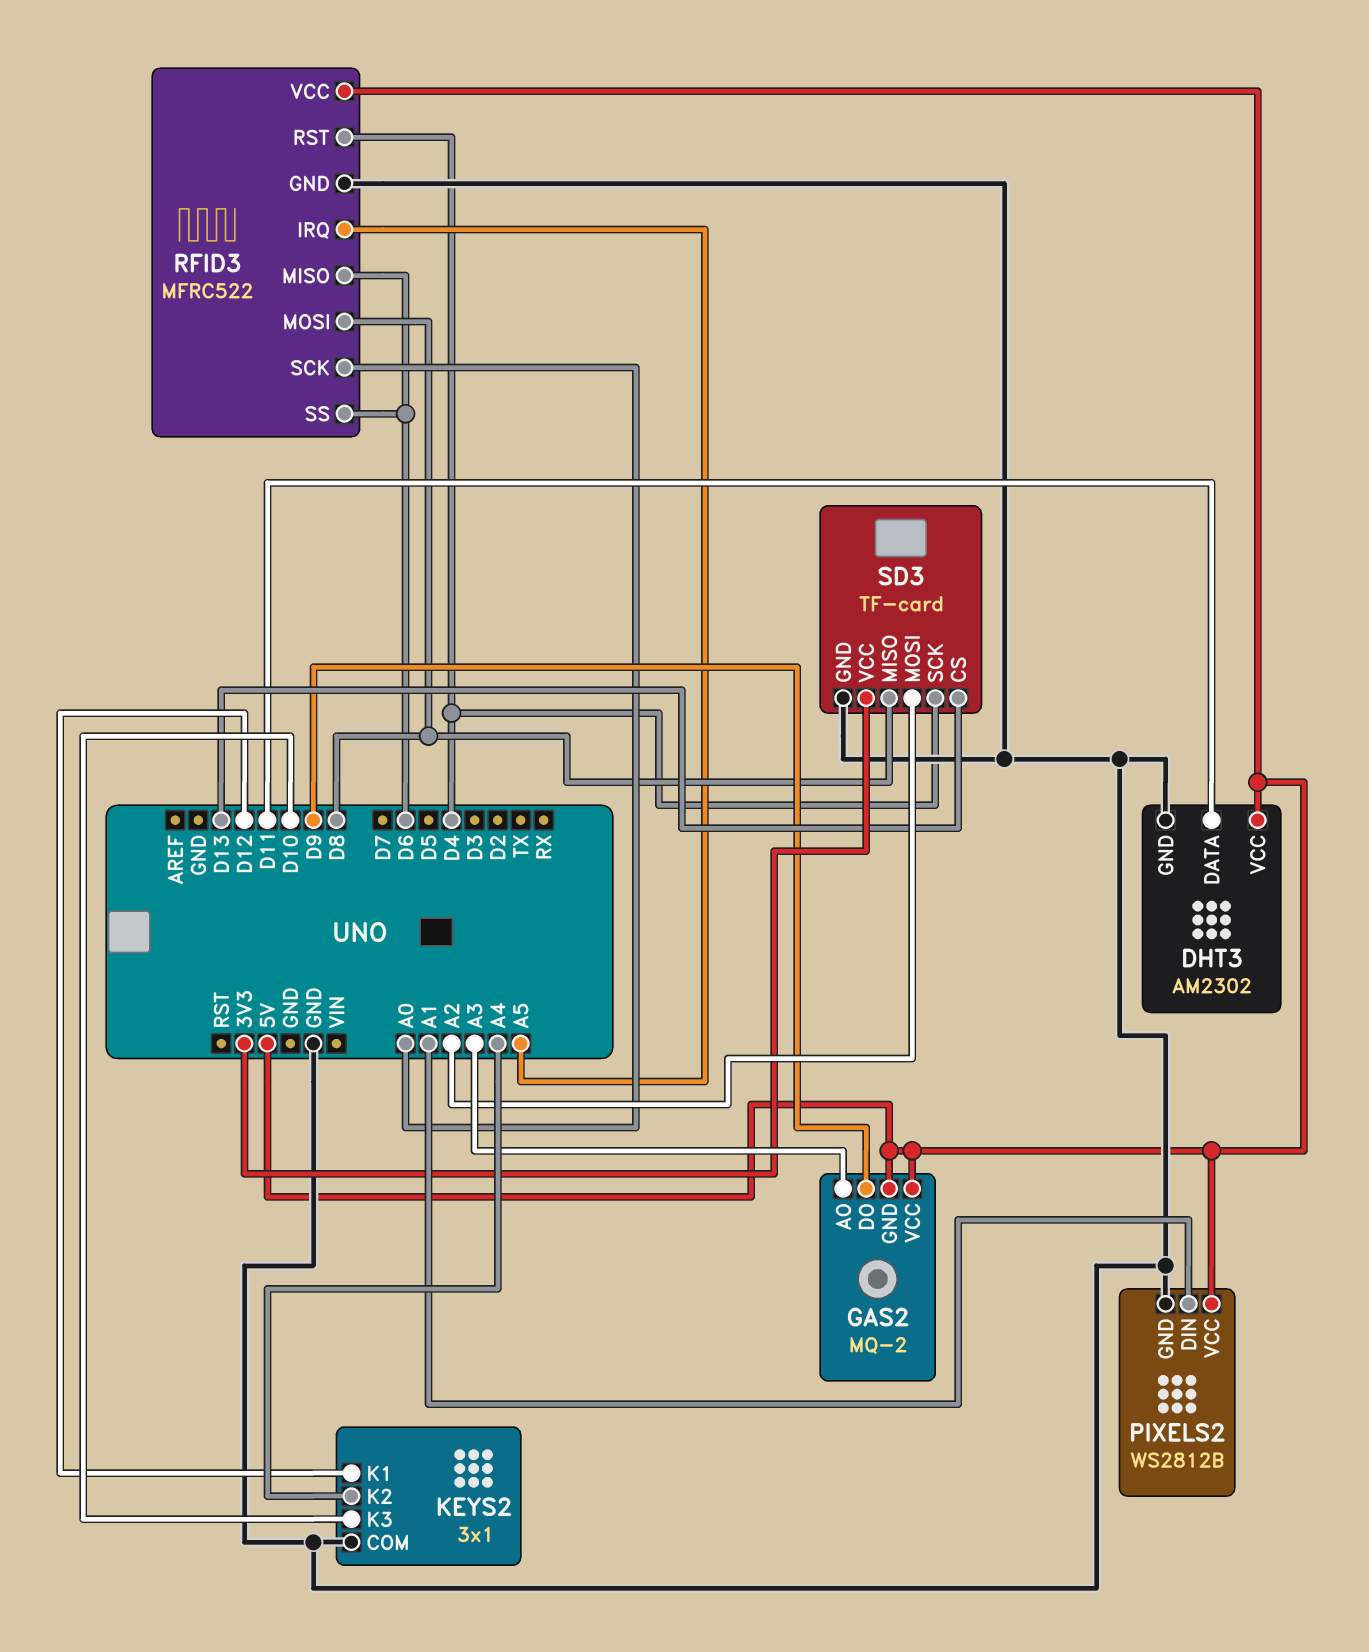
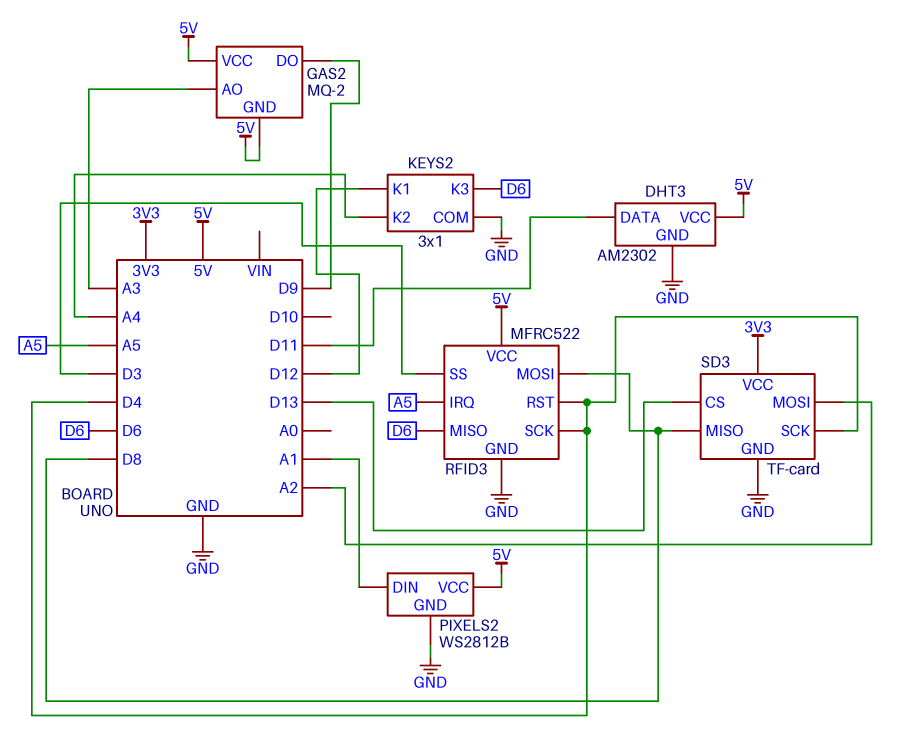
KEYS2 pin K3: D10 -> D6
RFID3 pin SCK: A0 -> D4
RFID3 pin SS: D6 -> D3

